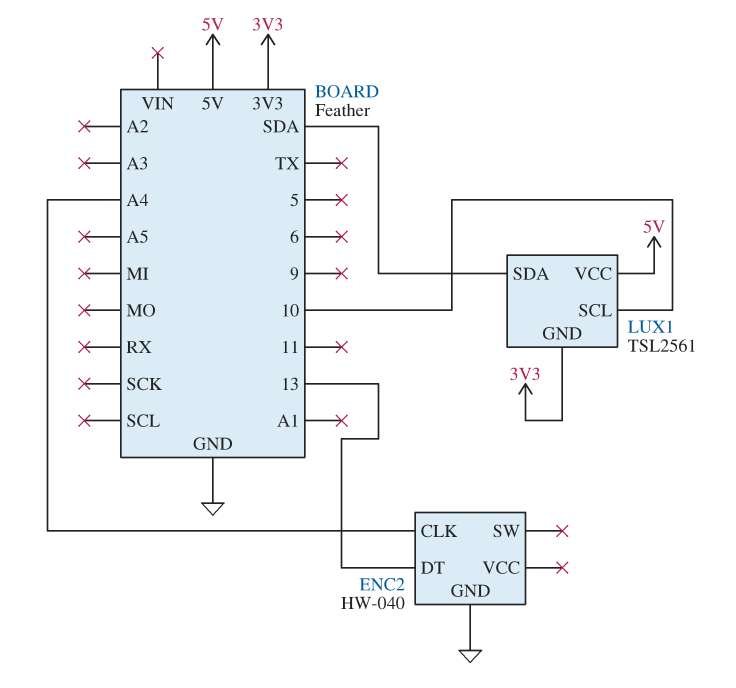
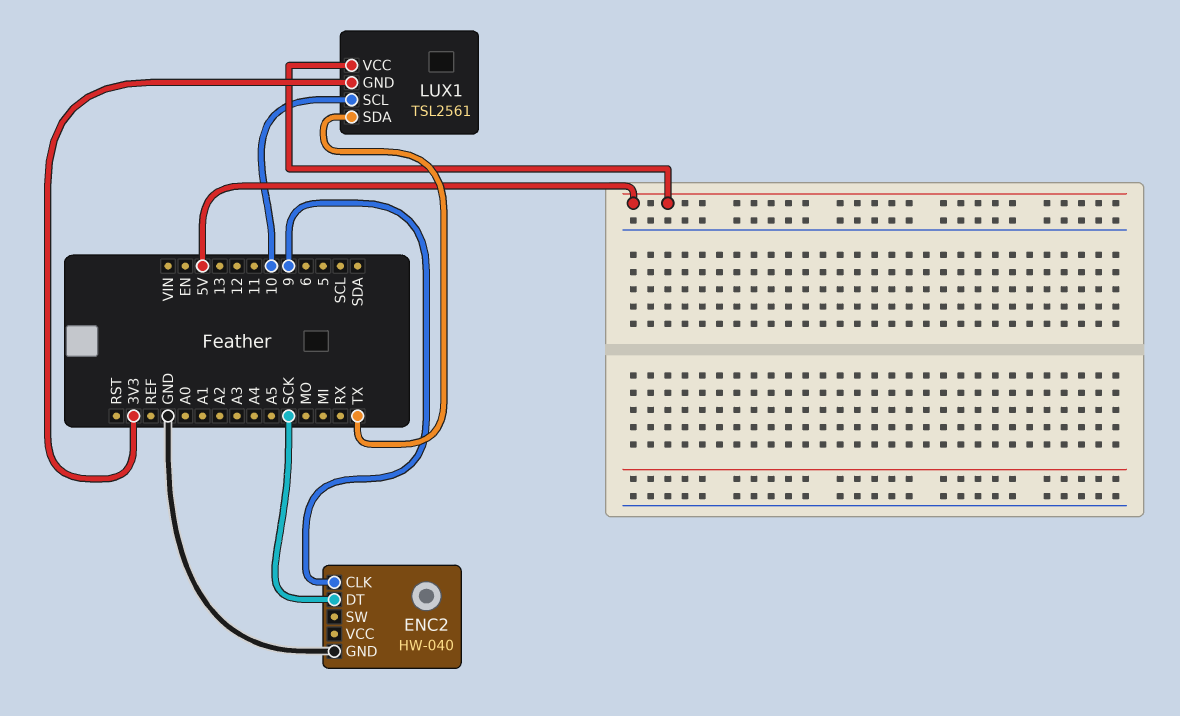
ENC2 pin CLK: A4 -> 9
ENC2 pin DT: 13 -> SCK
LUX1 pin SDA: SDA -> TX

